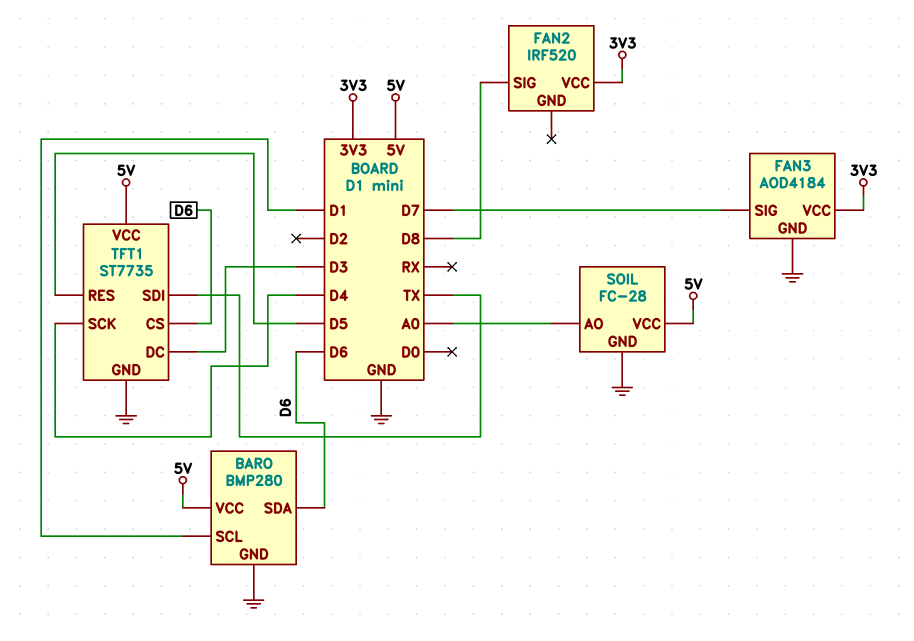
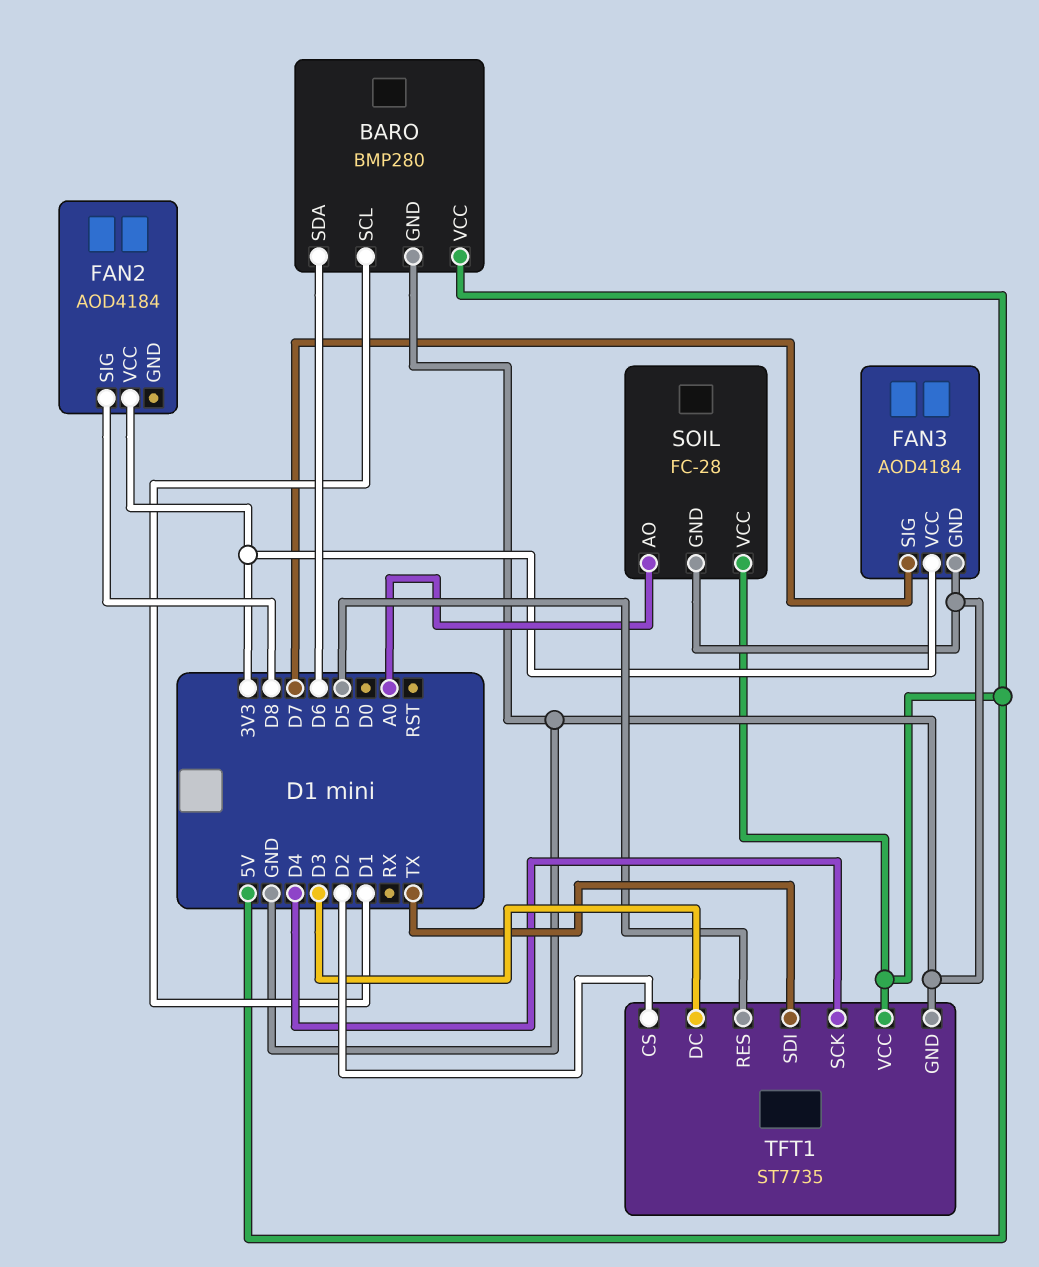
FAN2: IRF520 -> AOD4184
TFT1 pin CS: D6 -> D2

